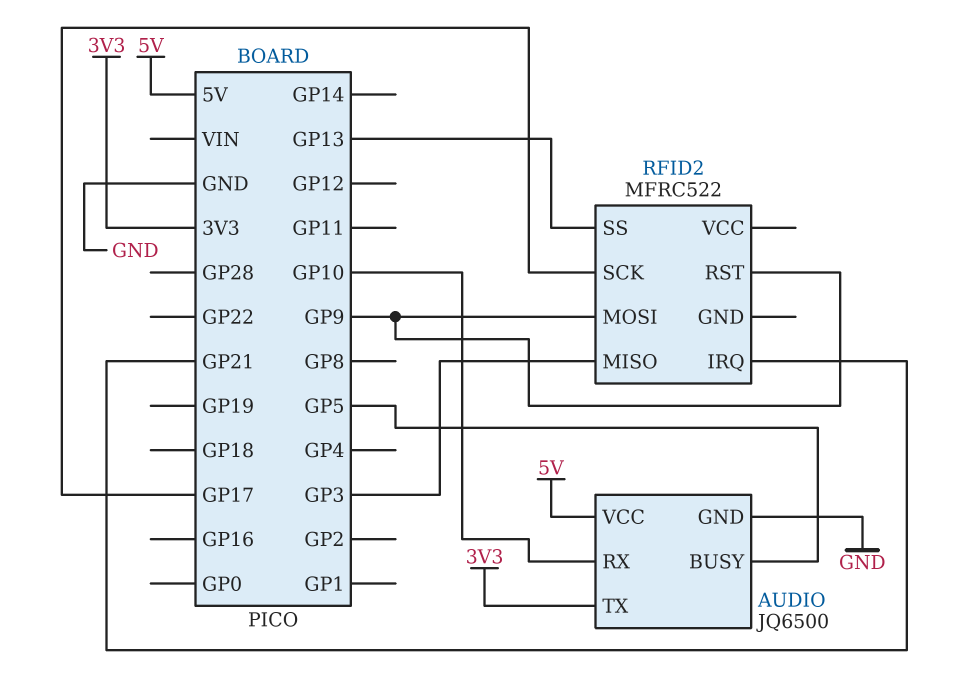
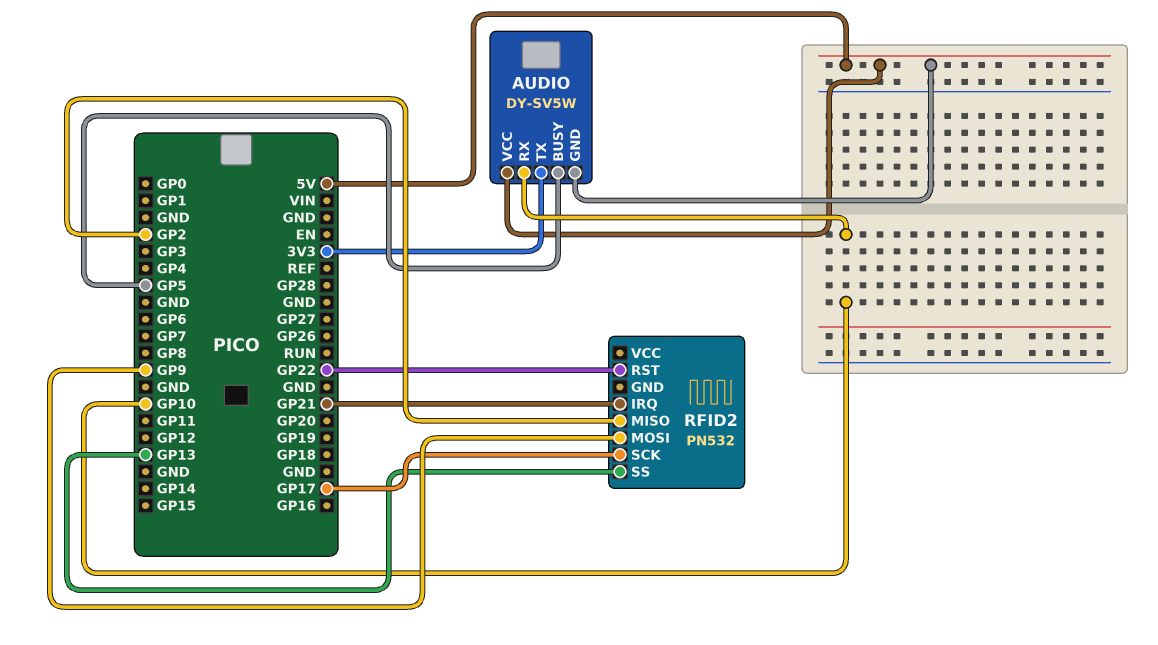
AUDIO: JQ6500 -> DY-SV5W
AUDIO pin GND: GND -> 5V
RFID2: MFRC522 -> PN532
RFID2 pin MISO: GP3 -> GP2
RFID2 pin RST: GP9 -> GP22

